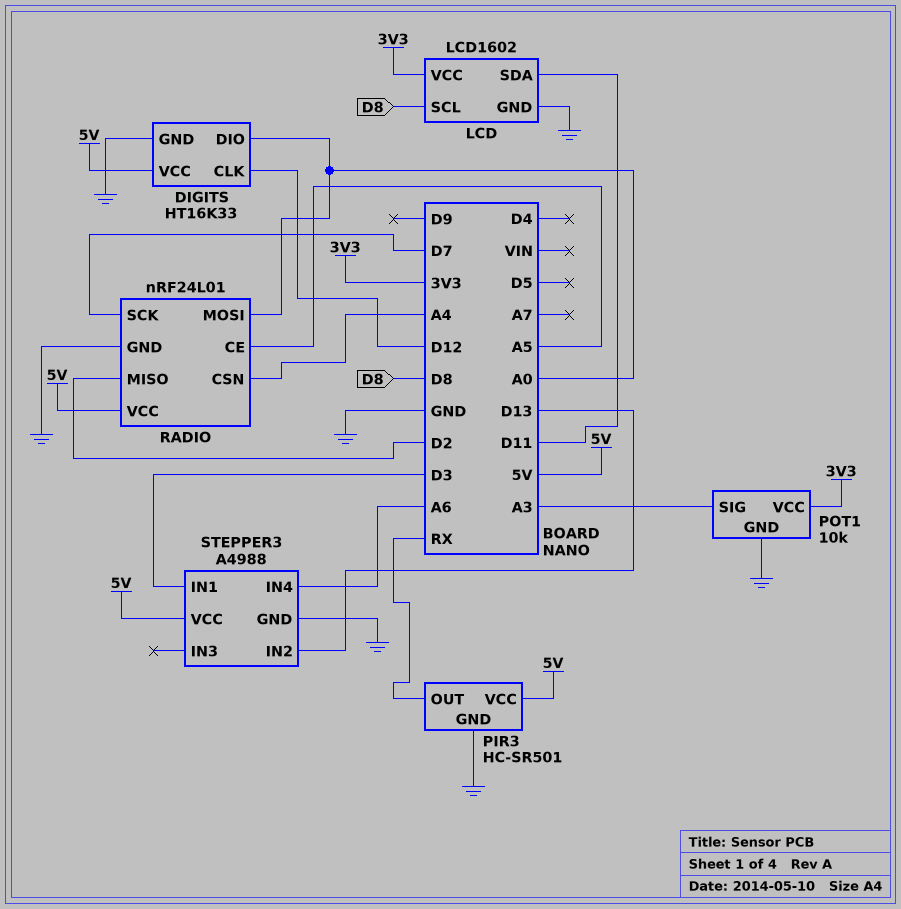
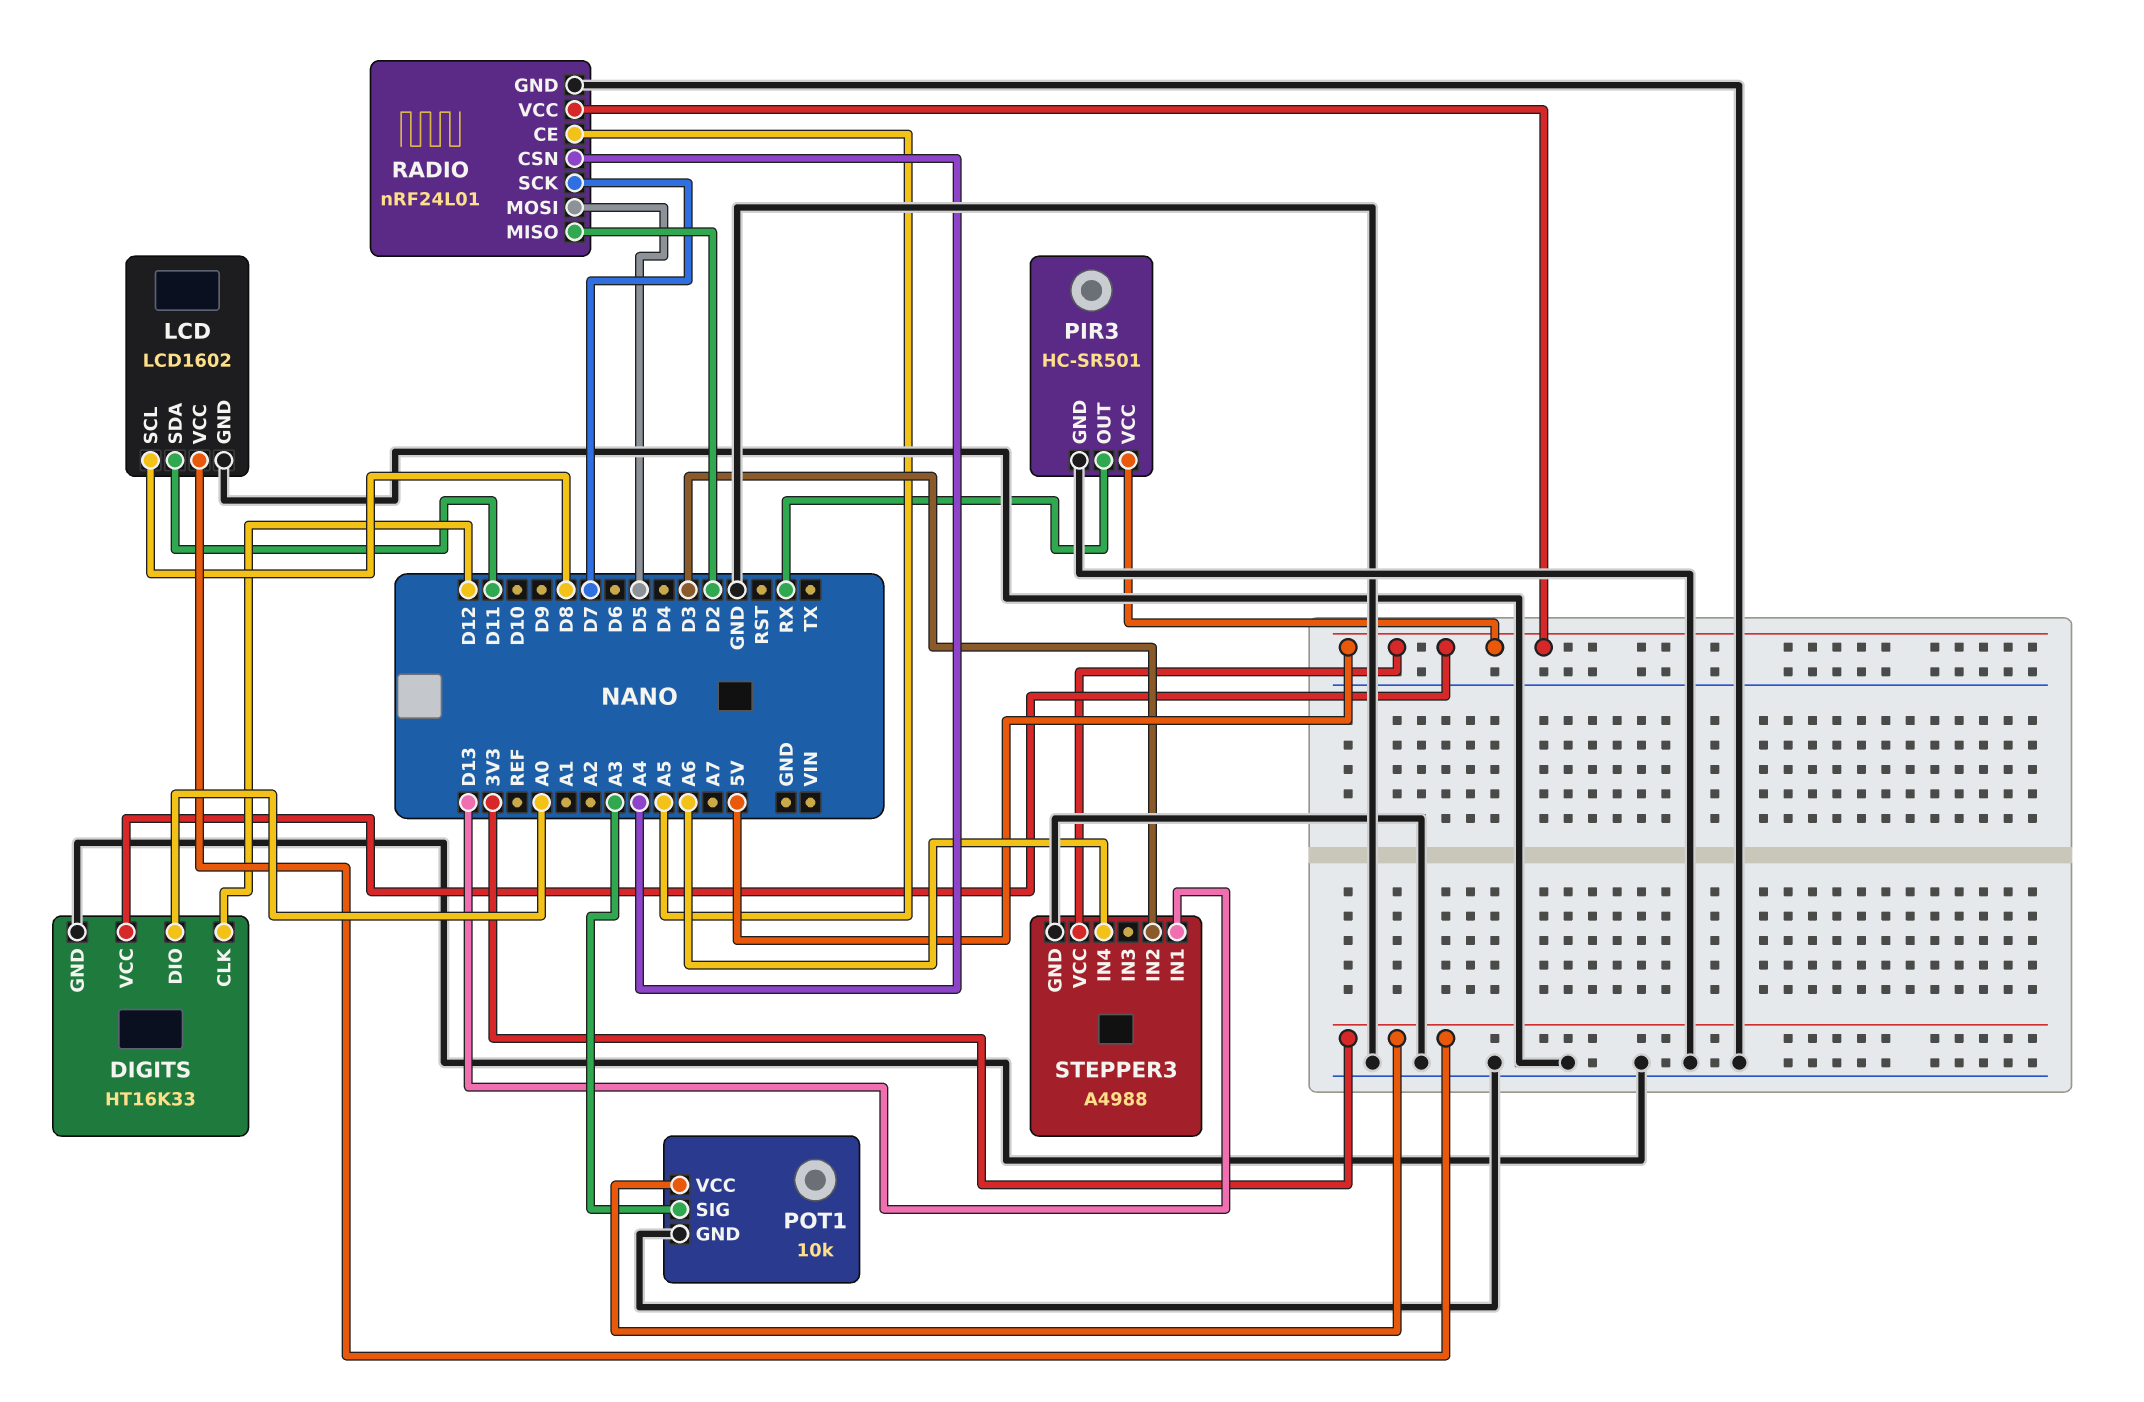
RADIO pin MOSI: A0 -> D5
STEPPER3 pin IN1: D3 -> D13
STEPPER3 pin IN2: D13 -> D3

